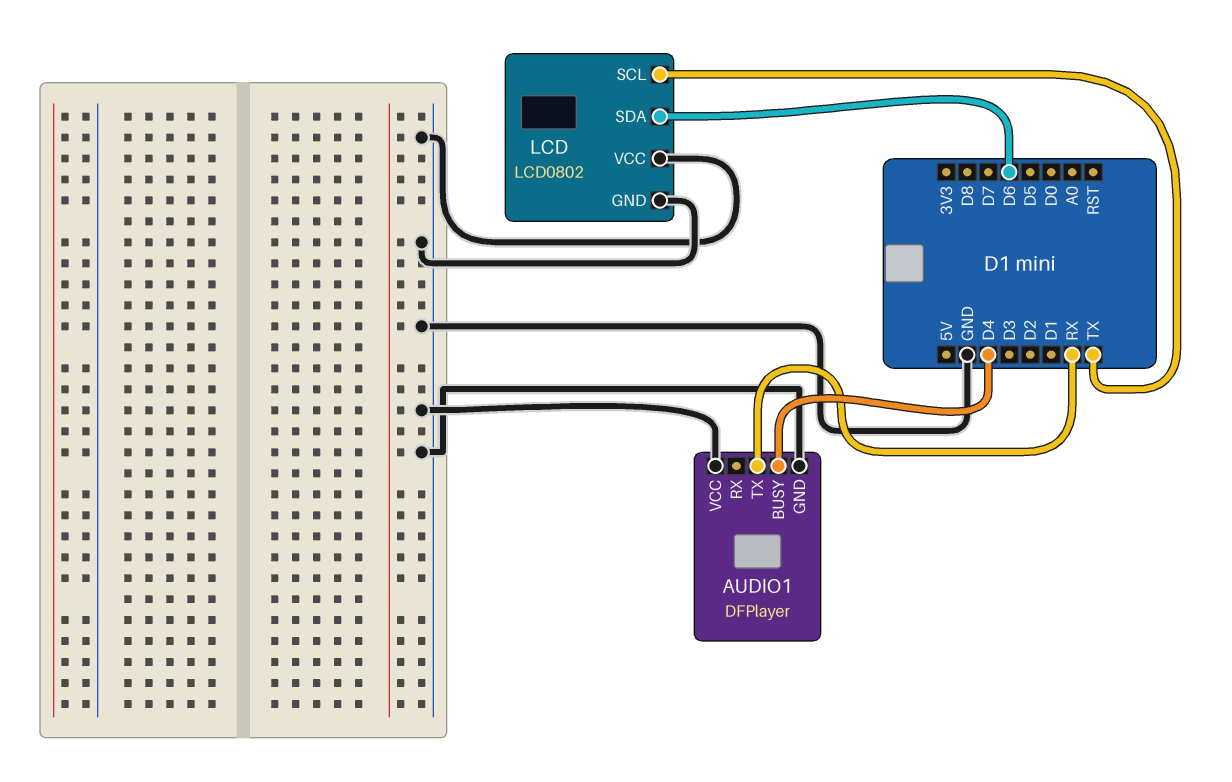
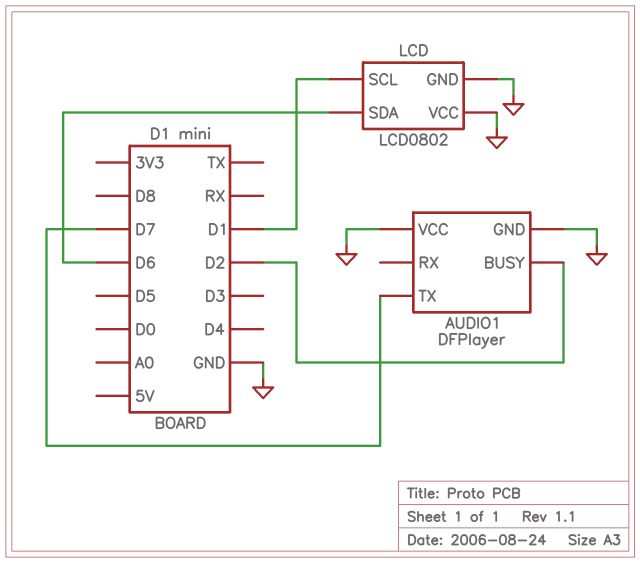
AUDIO1 pin BUSY: D4 -> D2
AUDIO1 pin TX: RX -> D7
LCD pin SCL: TX -> D1

